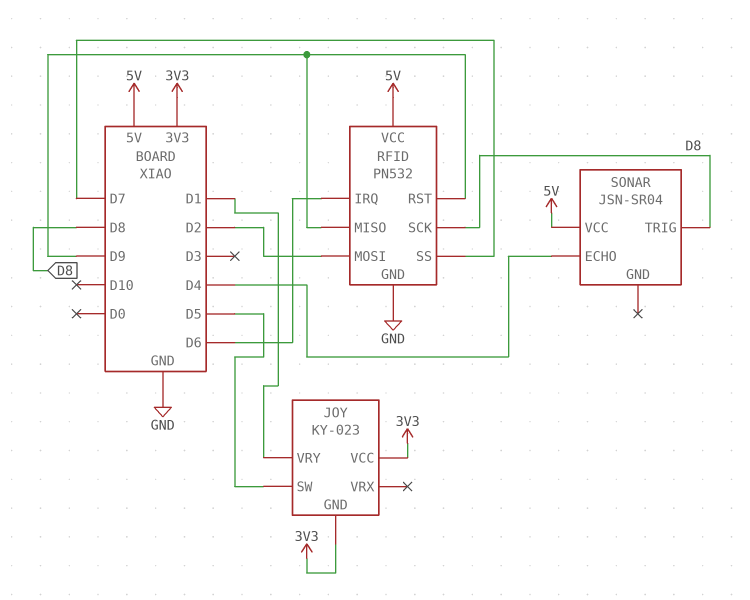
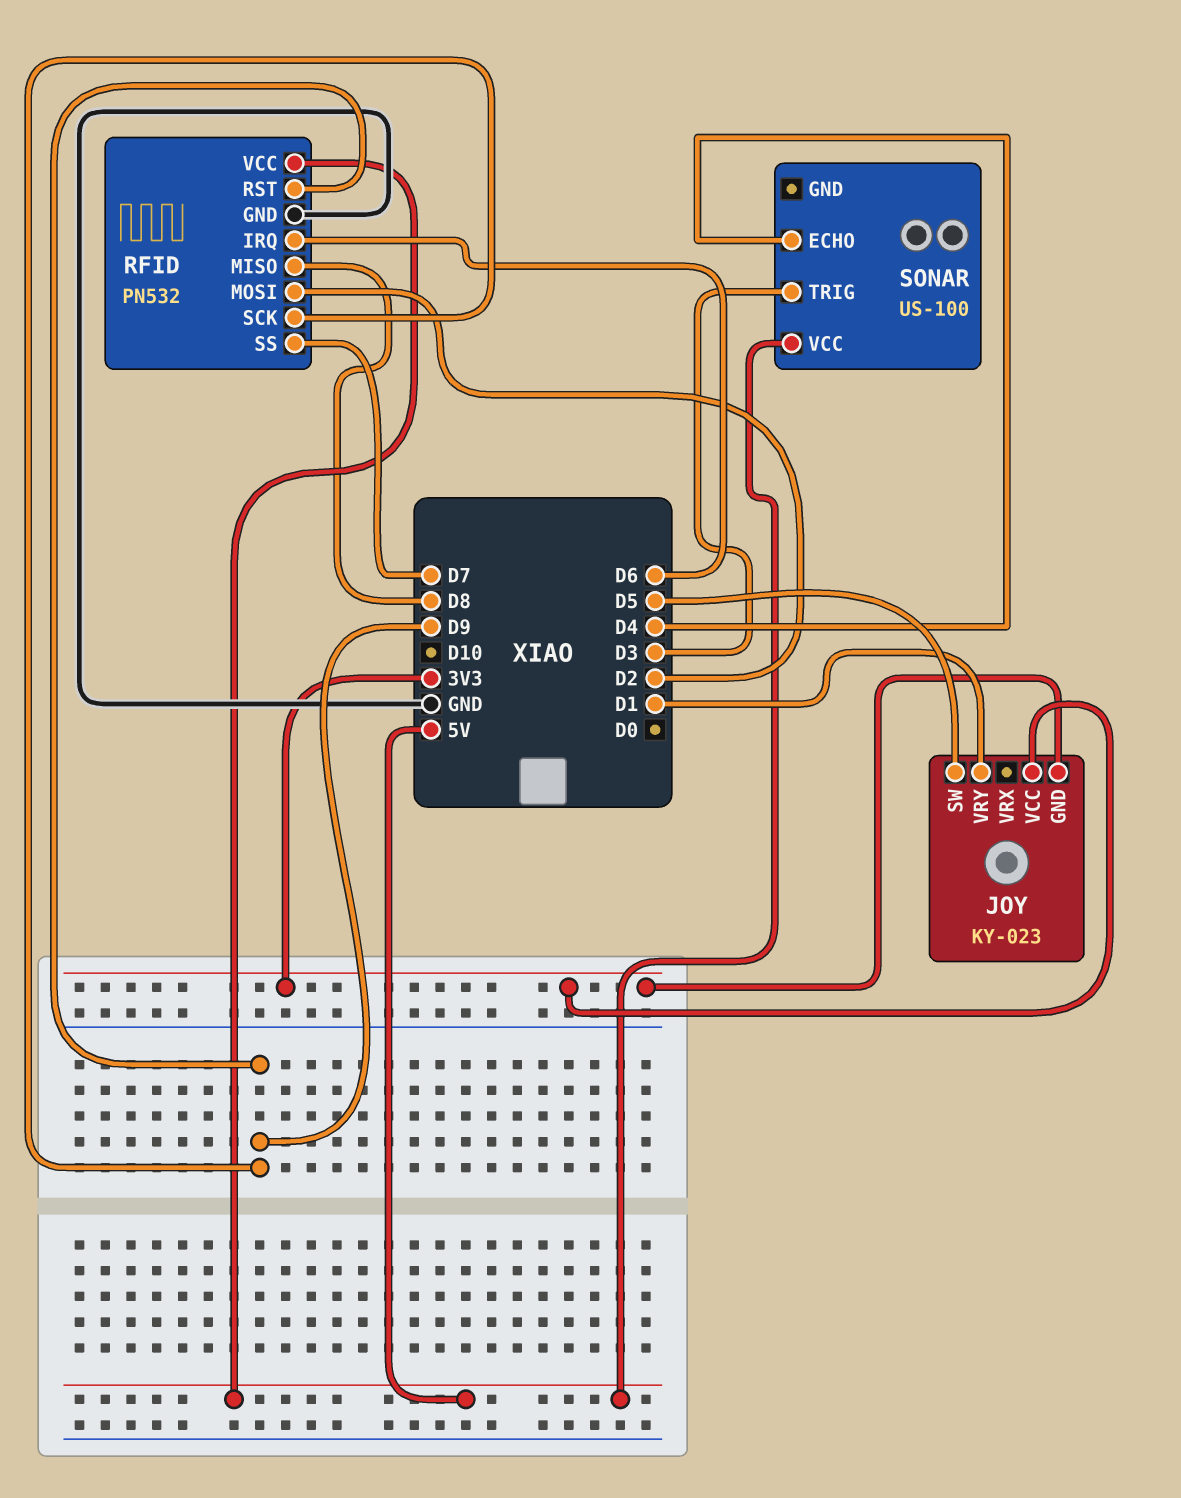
RFID pin MISO: D9 -> D8
RFID pin SCK: D8 -> D9
SONAR: JSN-SR04 -> US-100
SONAR pin TRIG: D8 -> D3

